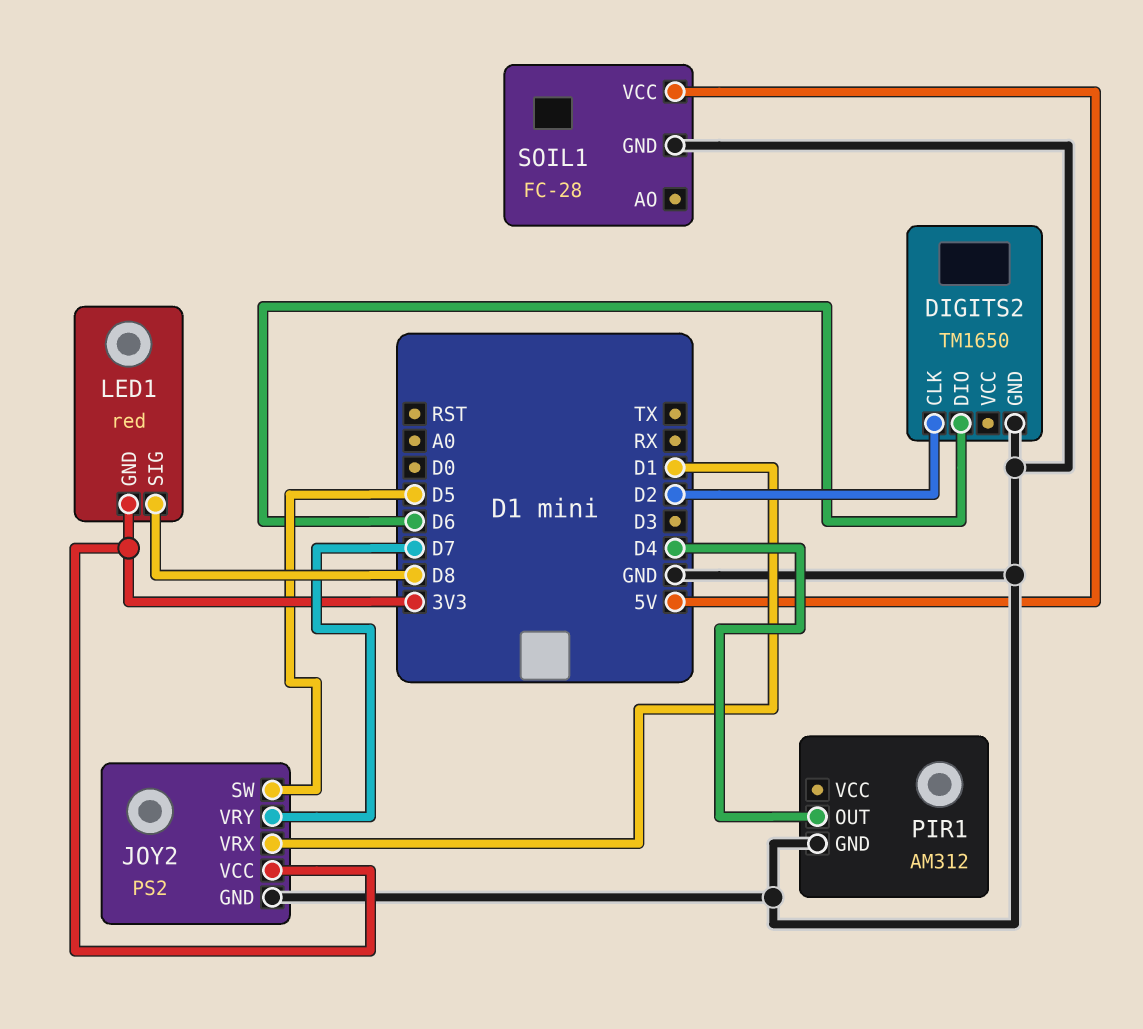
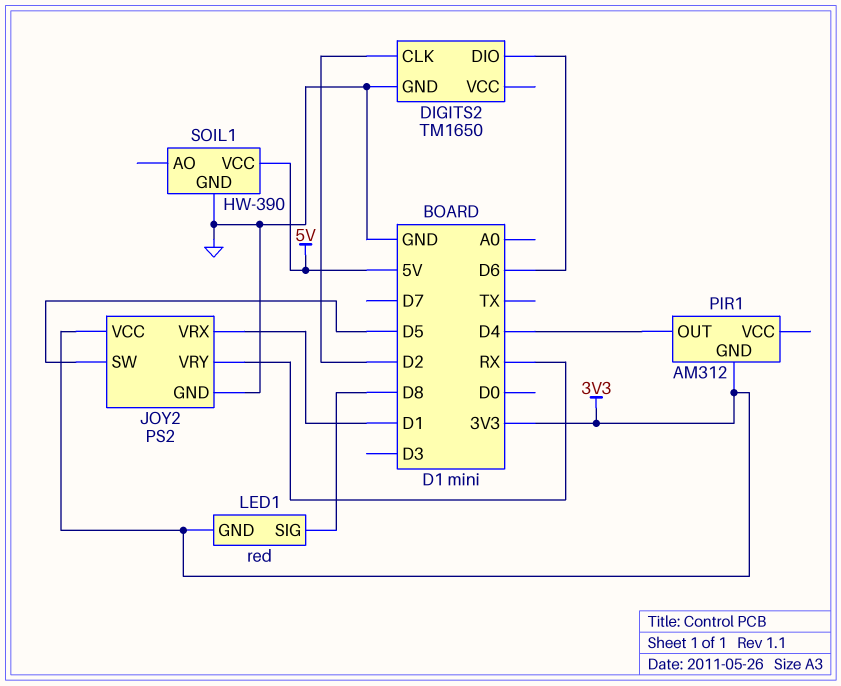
JOY2 pin VRY: D7 -> RX
PIR1 pin GND: GND -> 3V3
SOIL1: FC-28 -> HW-390

